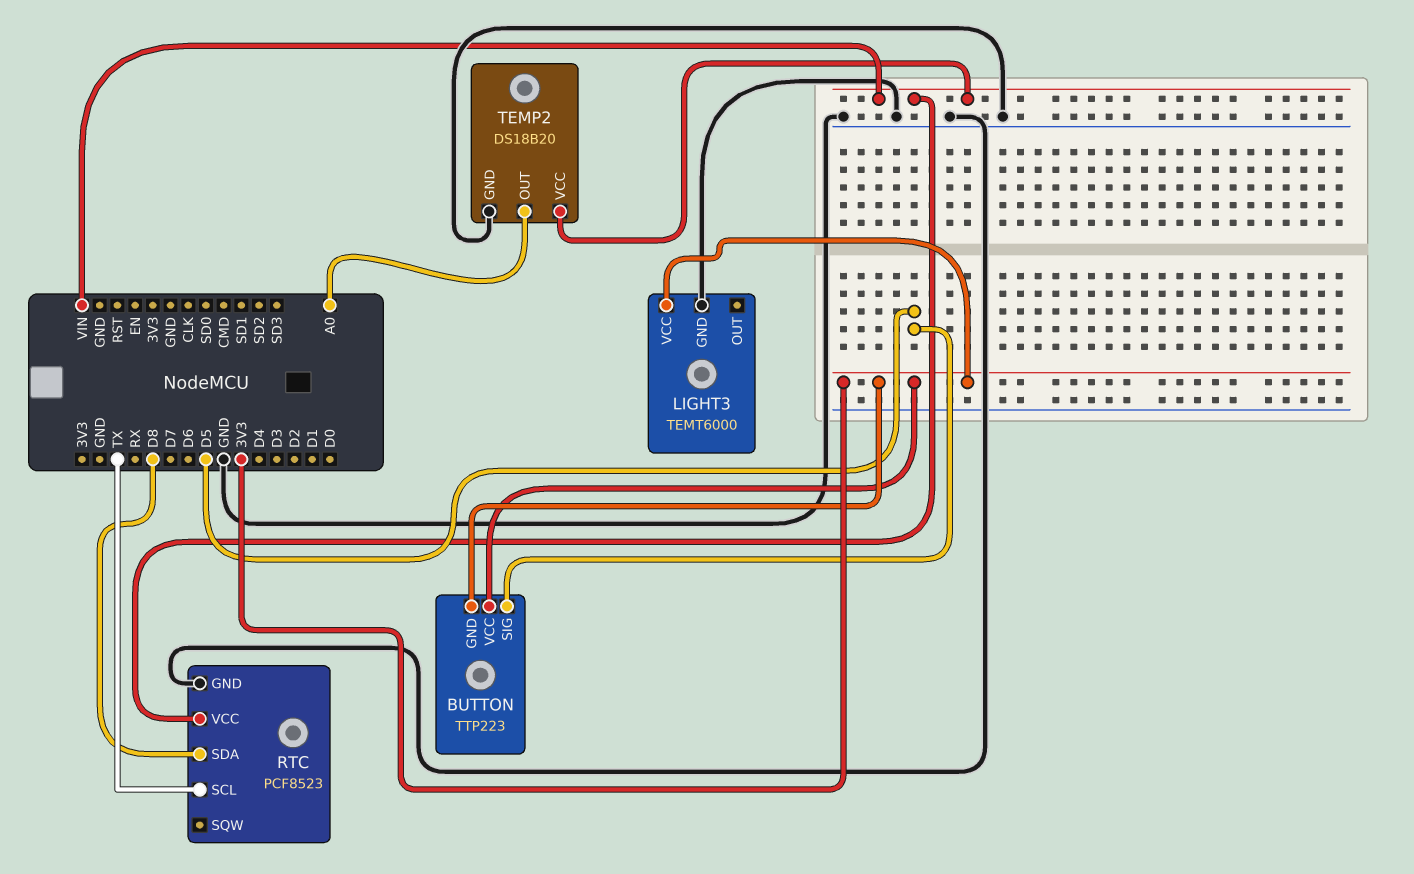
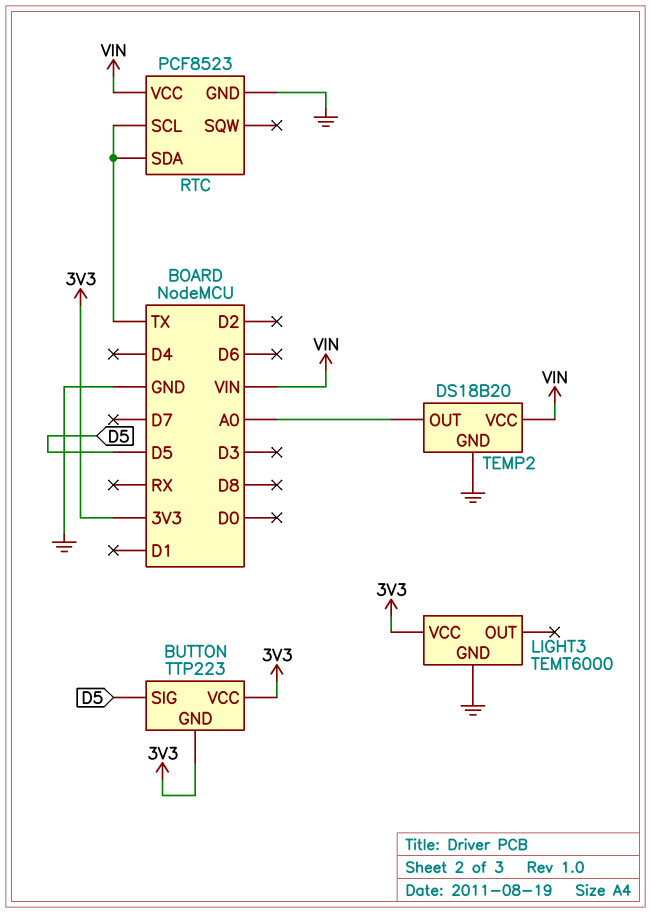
RTC pin SDA: D8 -> TX

